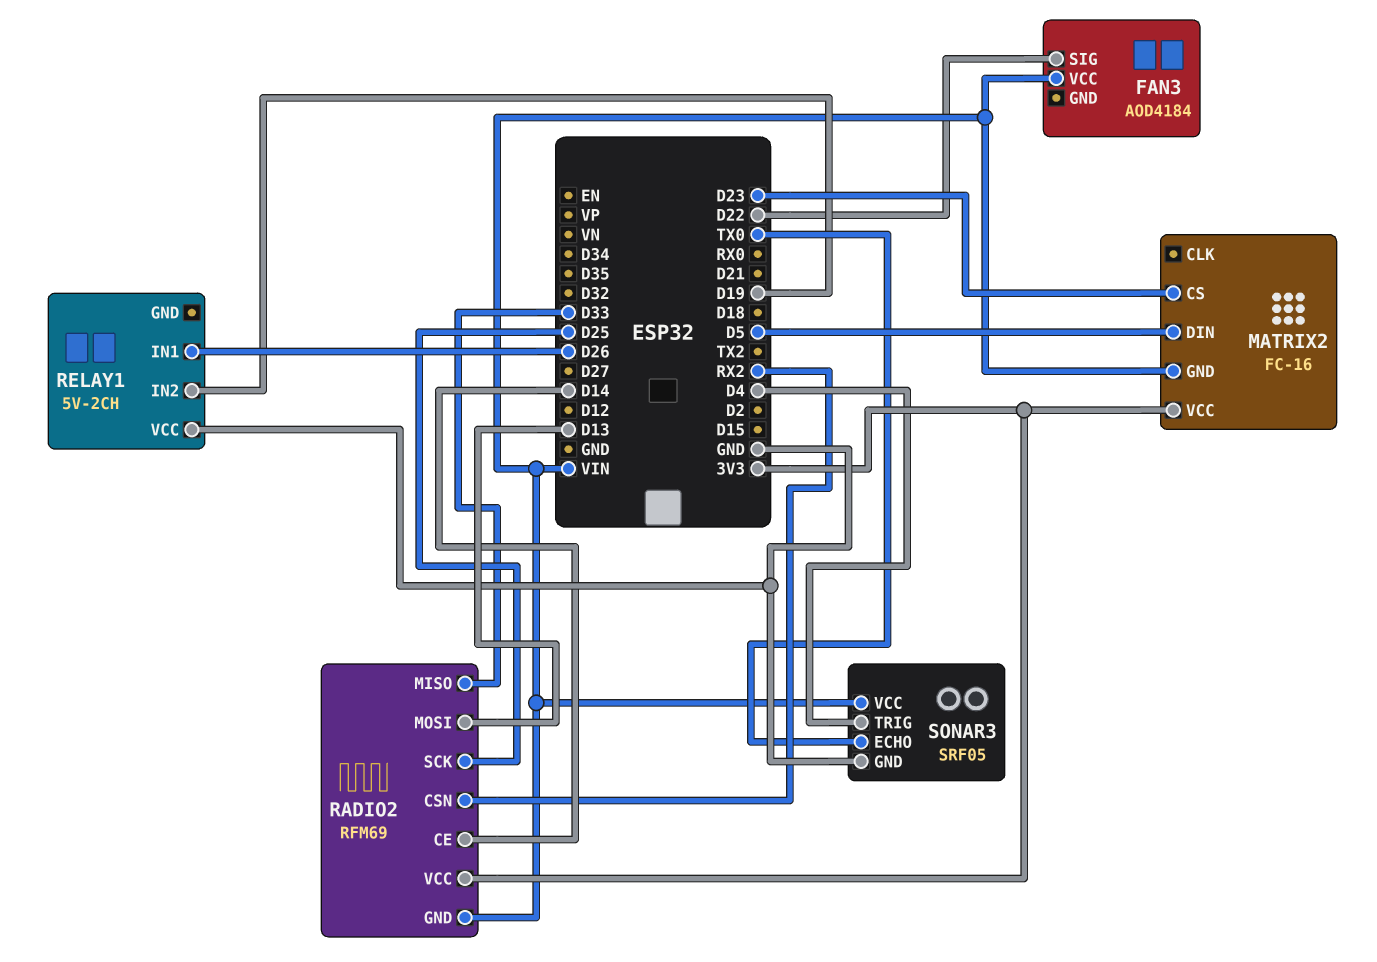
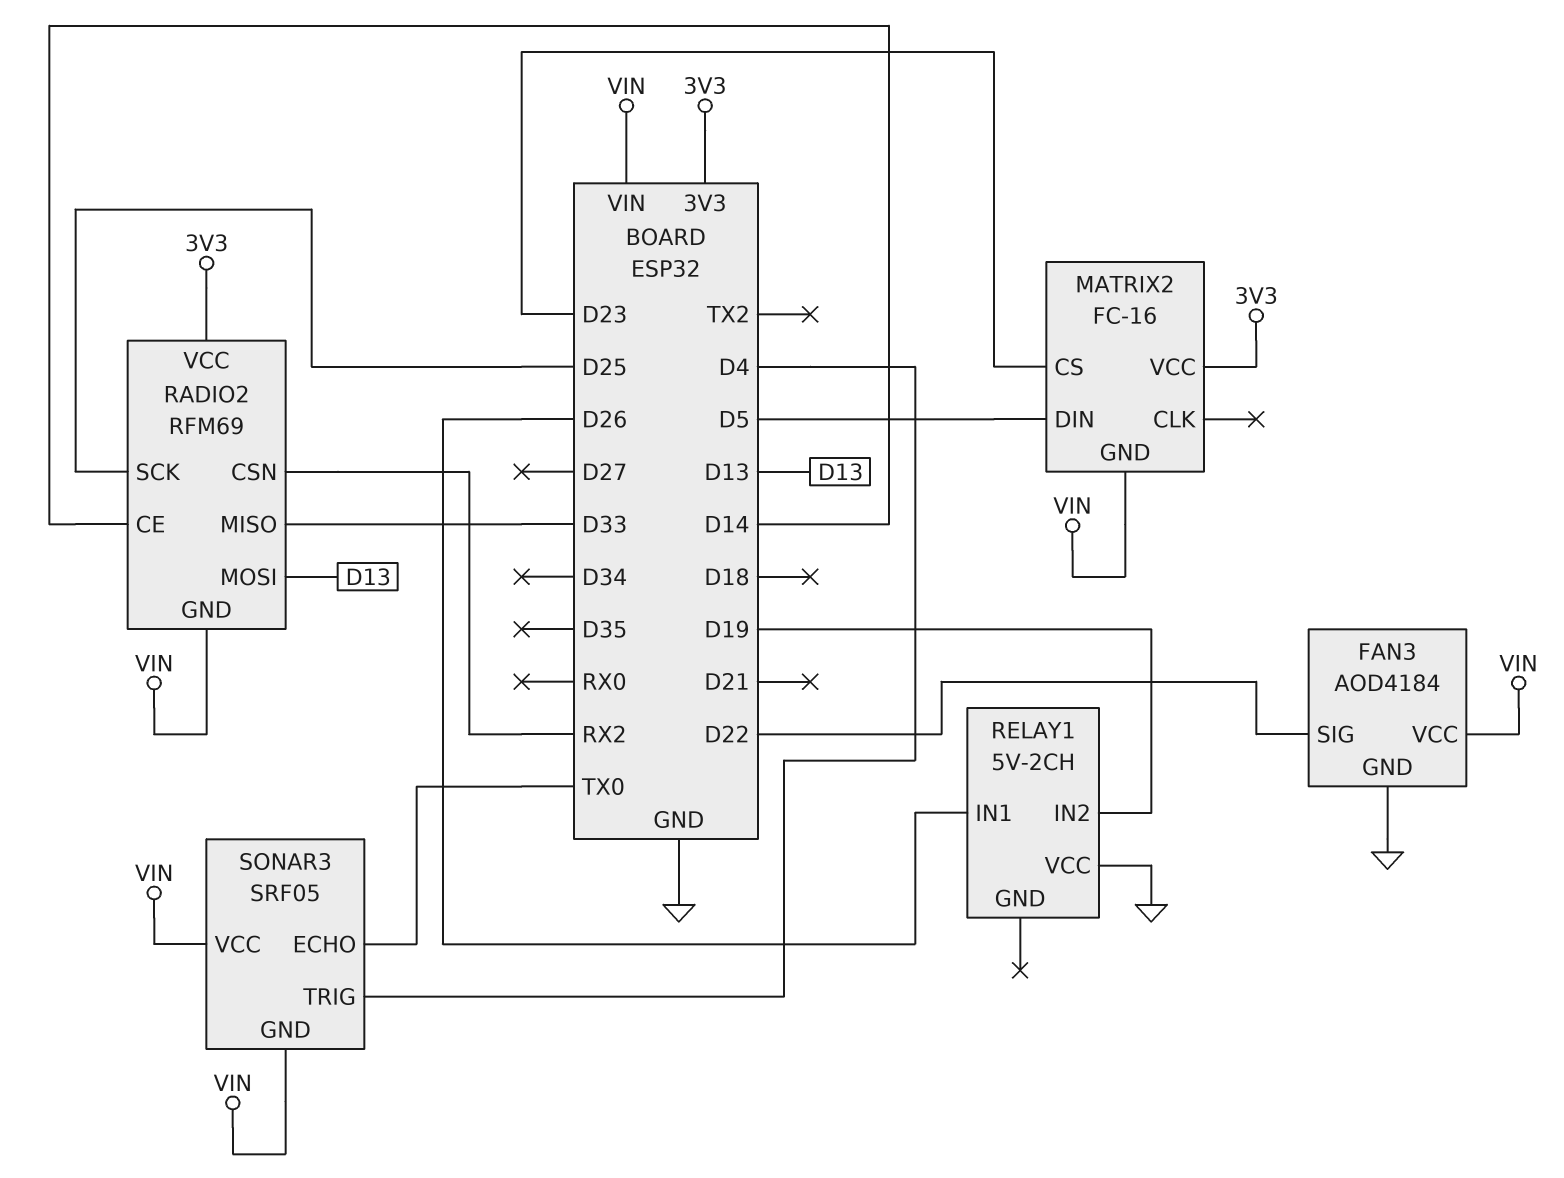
FAN3 pin GND: none -> GND
SONAR3 pin GND: GND -> VIN

